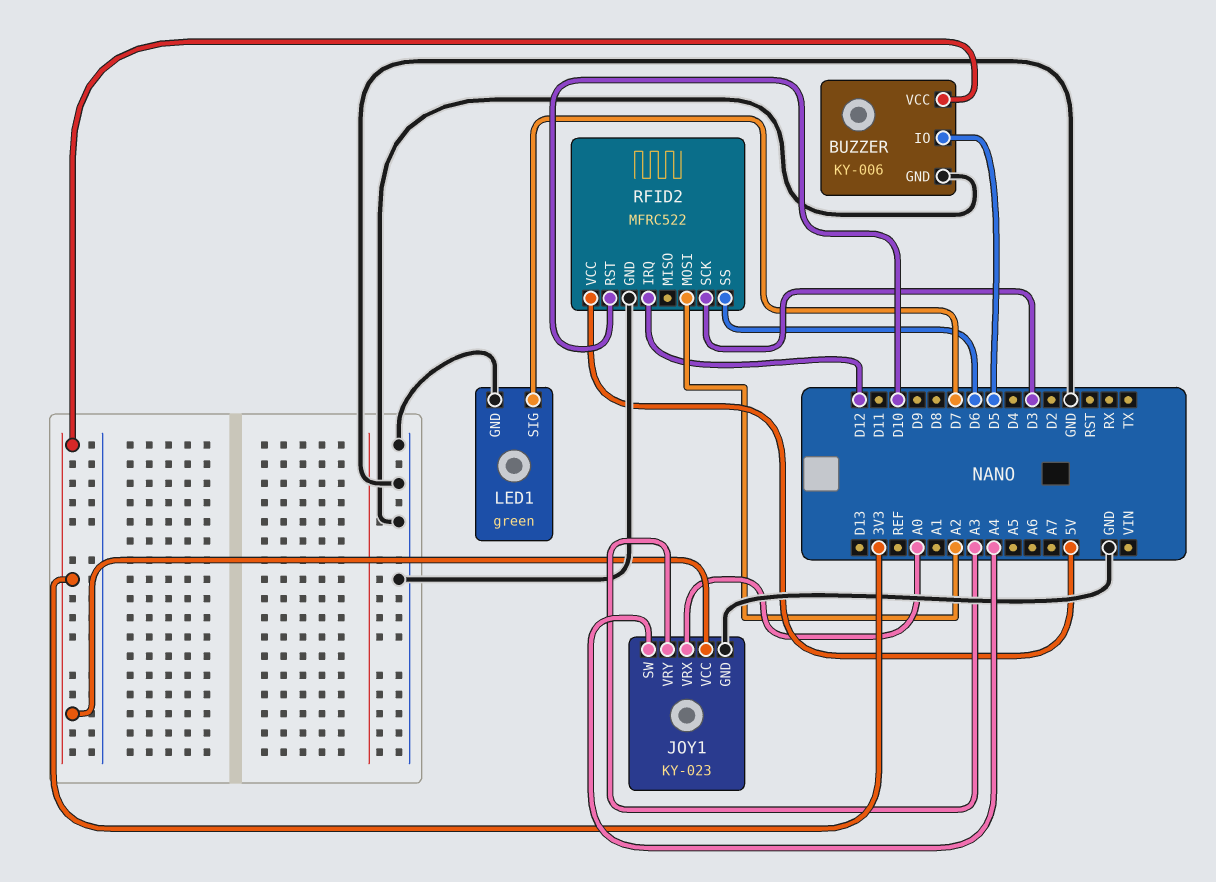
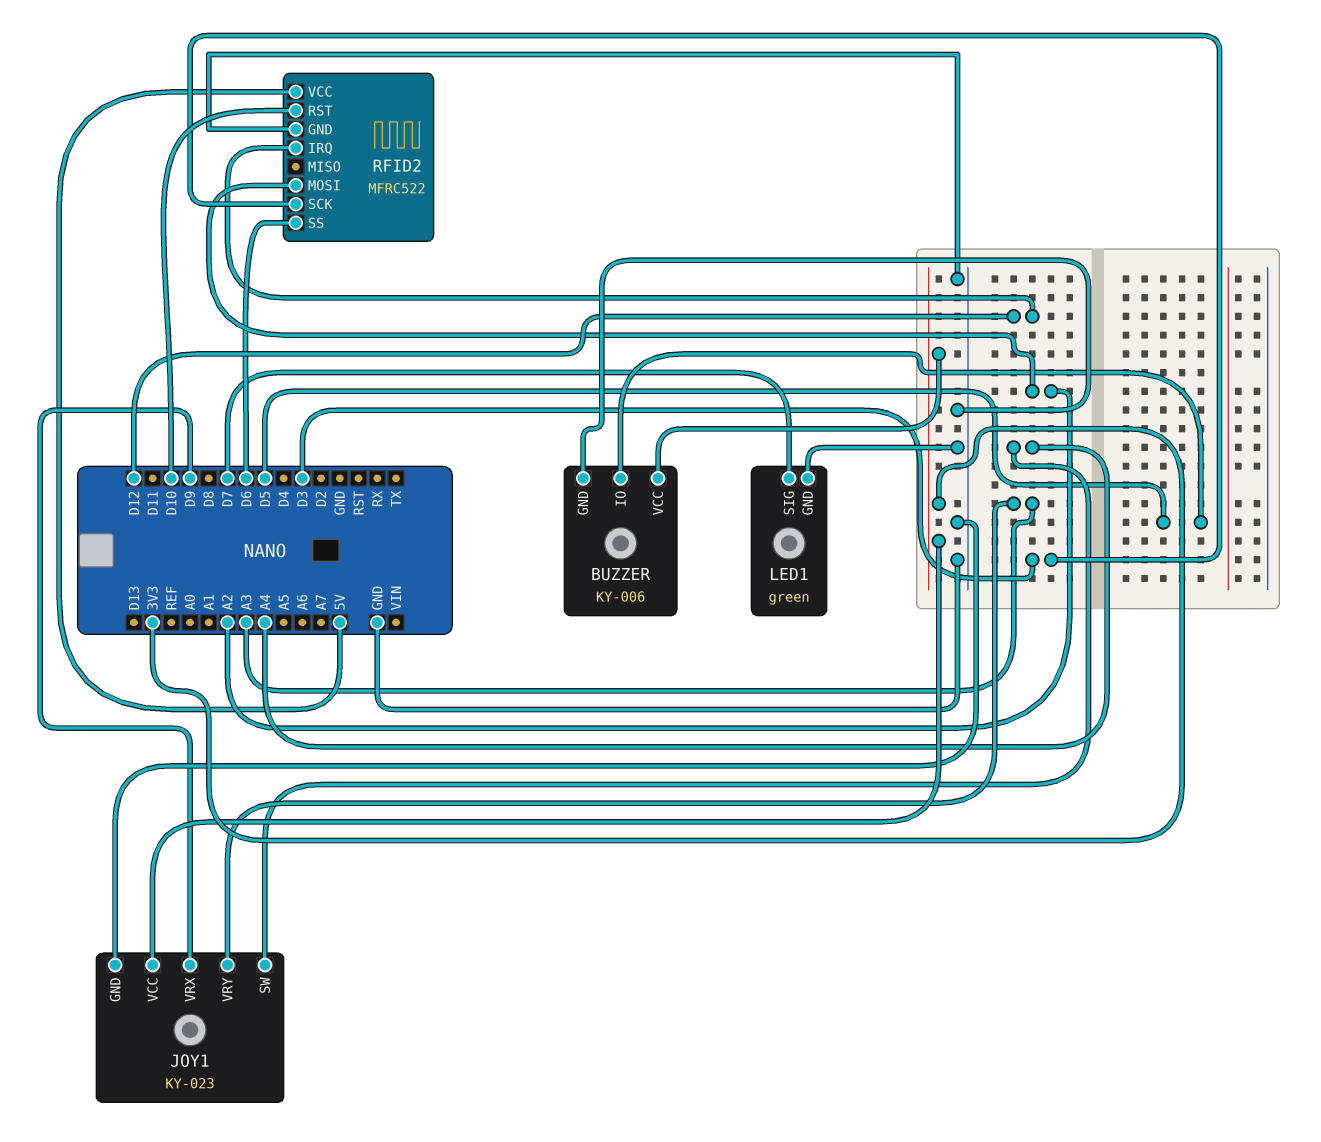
JOY1 pin VRX: A0 -> D9

